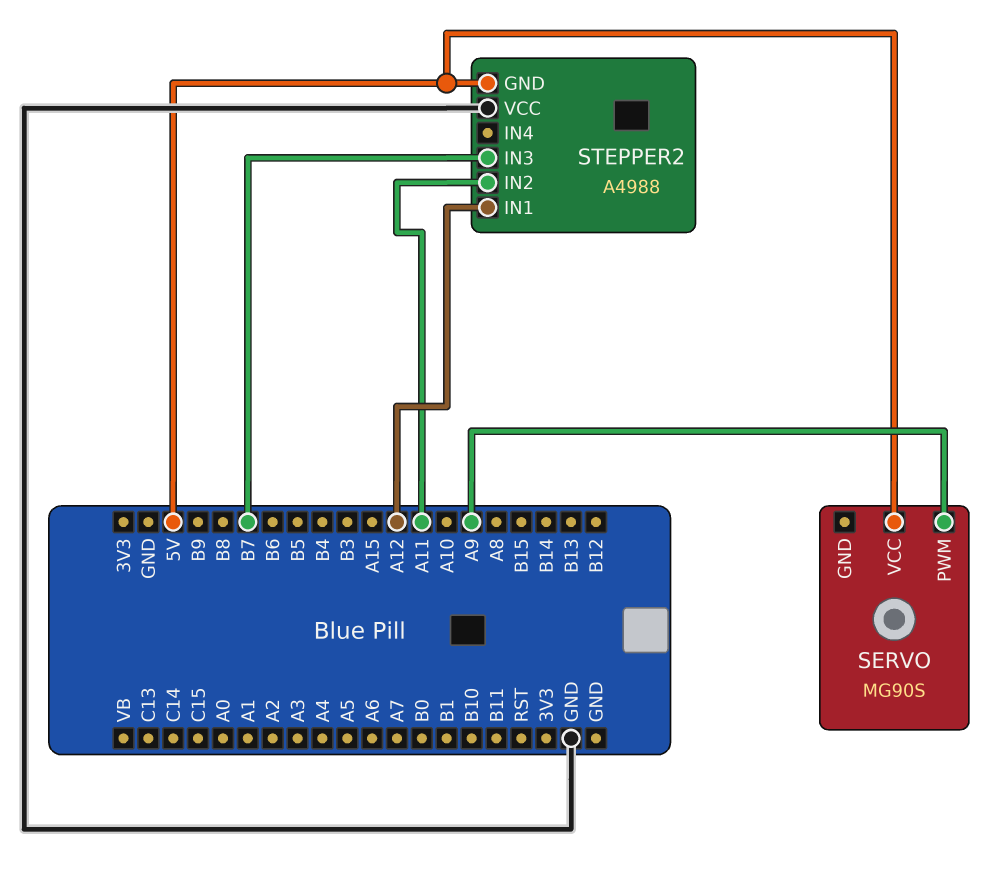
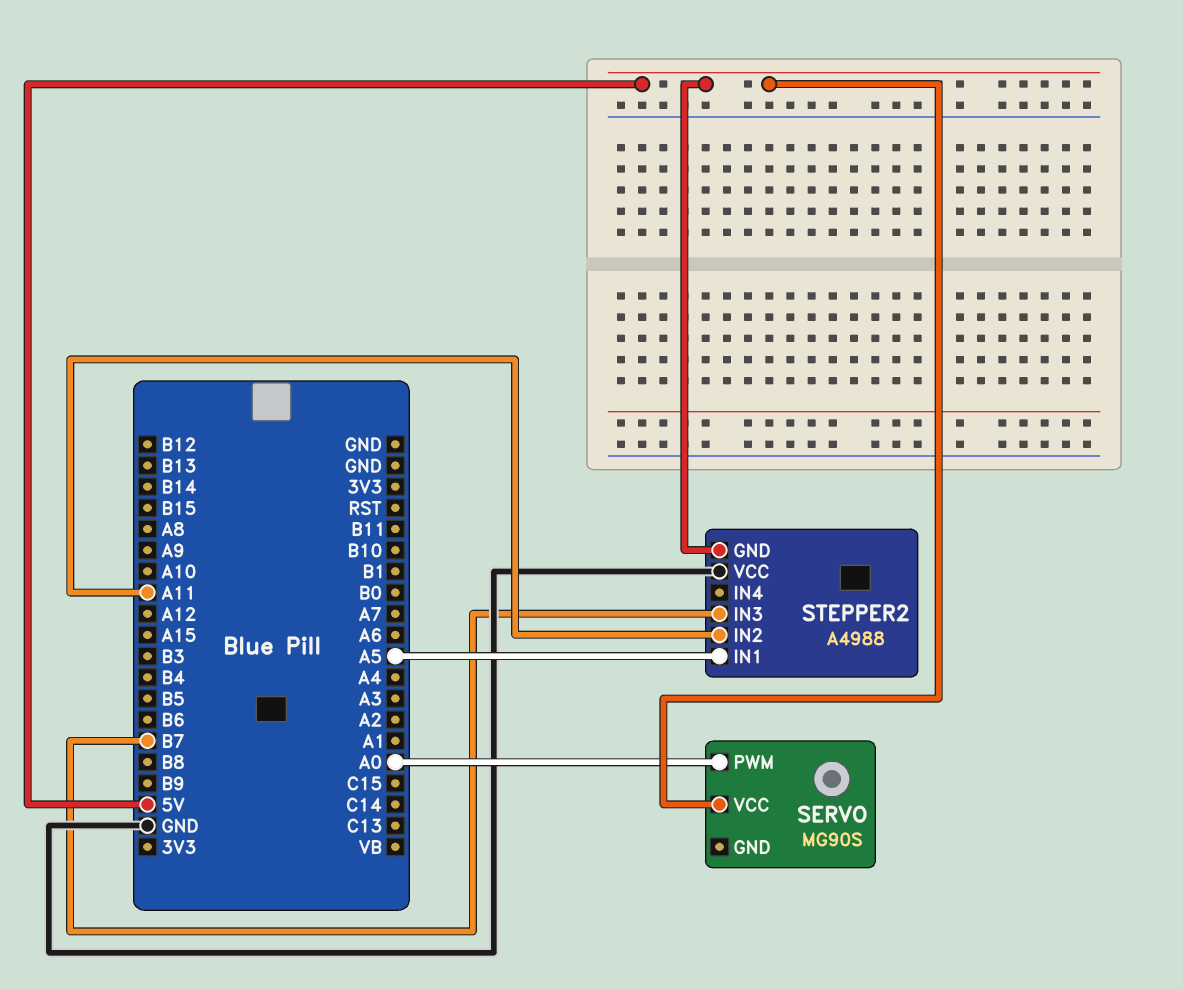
SERVO pin PWM: A9 -> A0
STEPPER2 pin IN1: A12 -> A5

